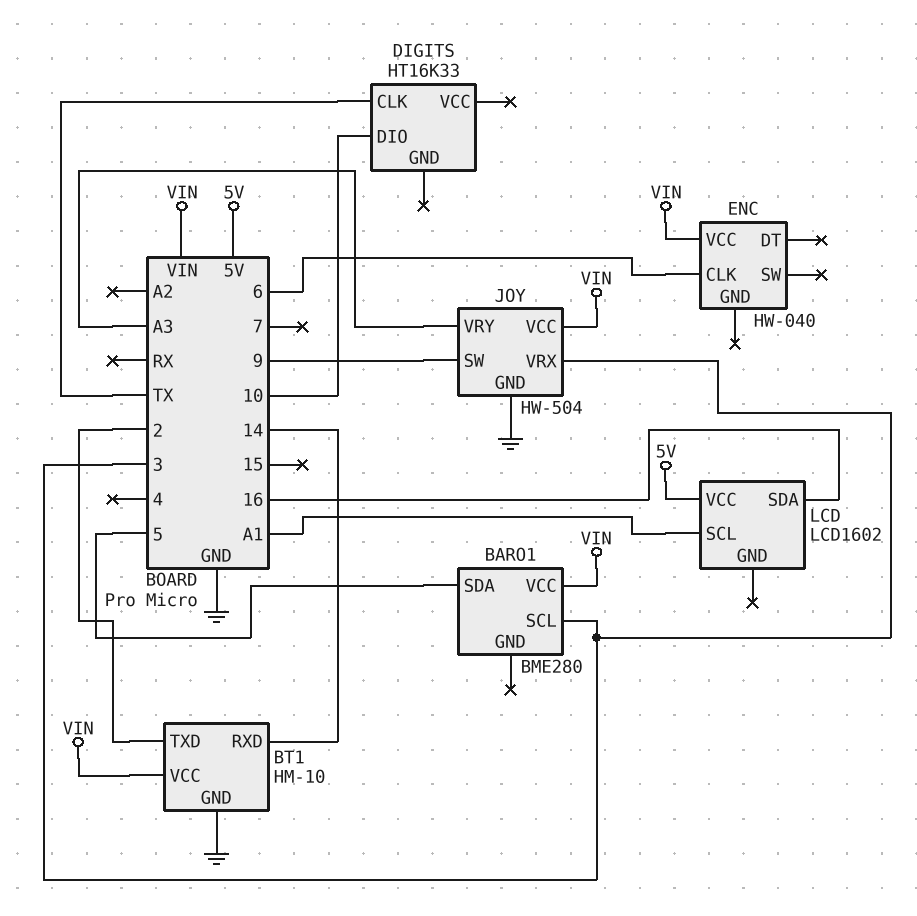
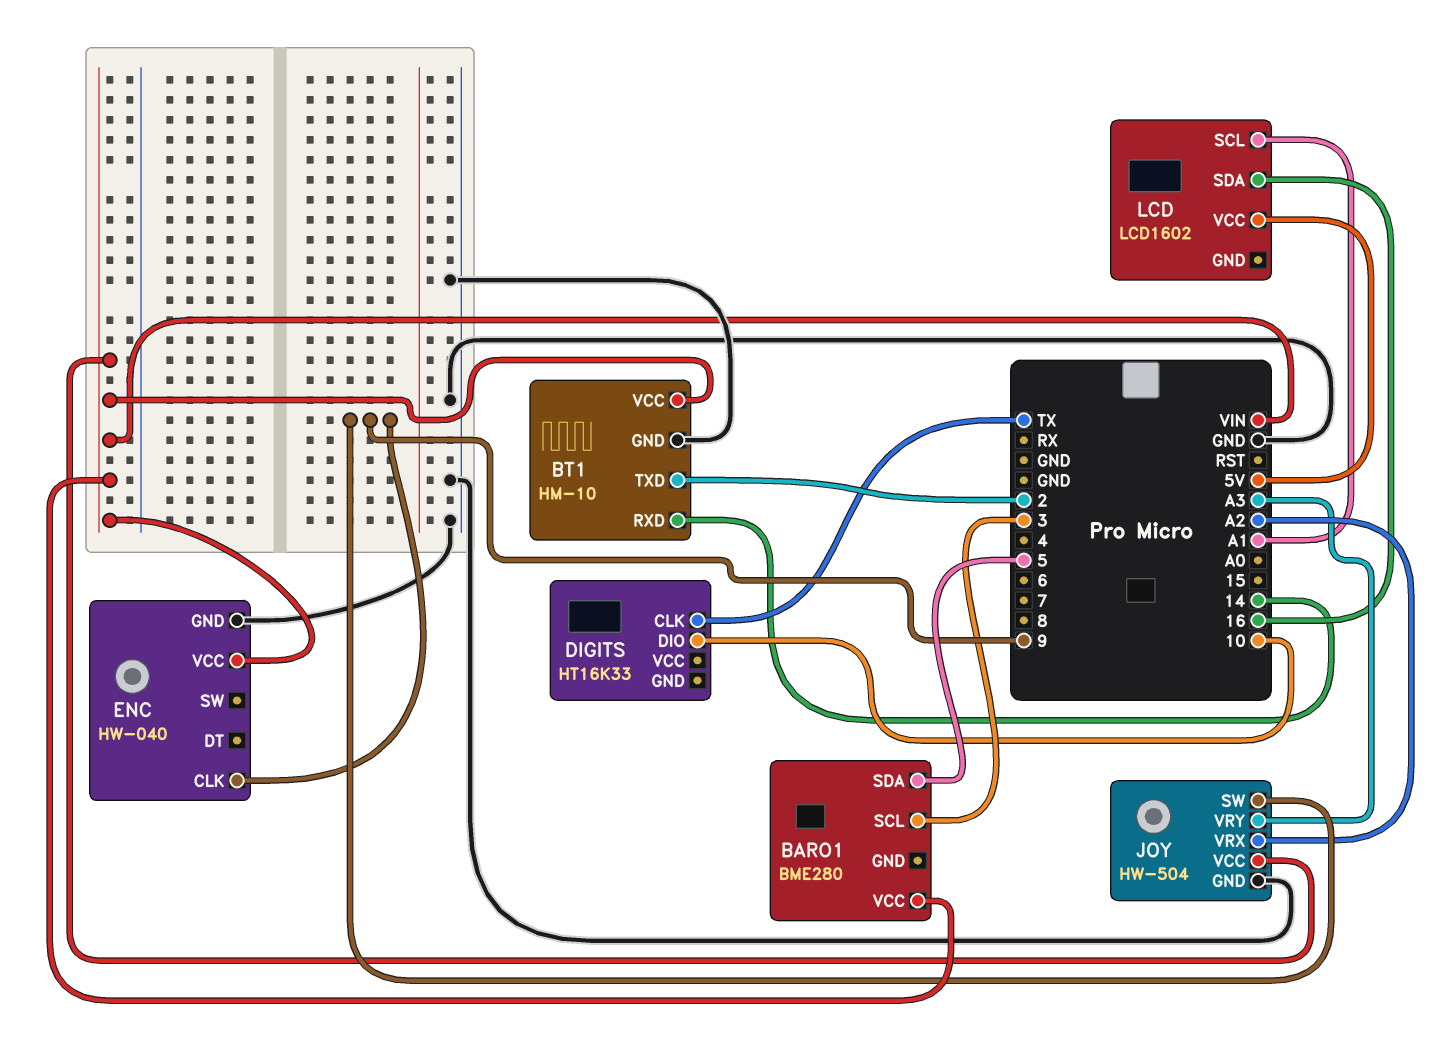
ENC pin CLK: 6 -> 9
ENC pin GND: none -> GND
JOY pin VRX: 3 -> A2

